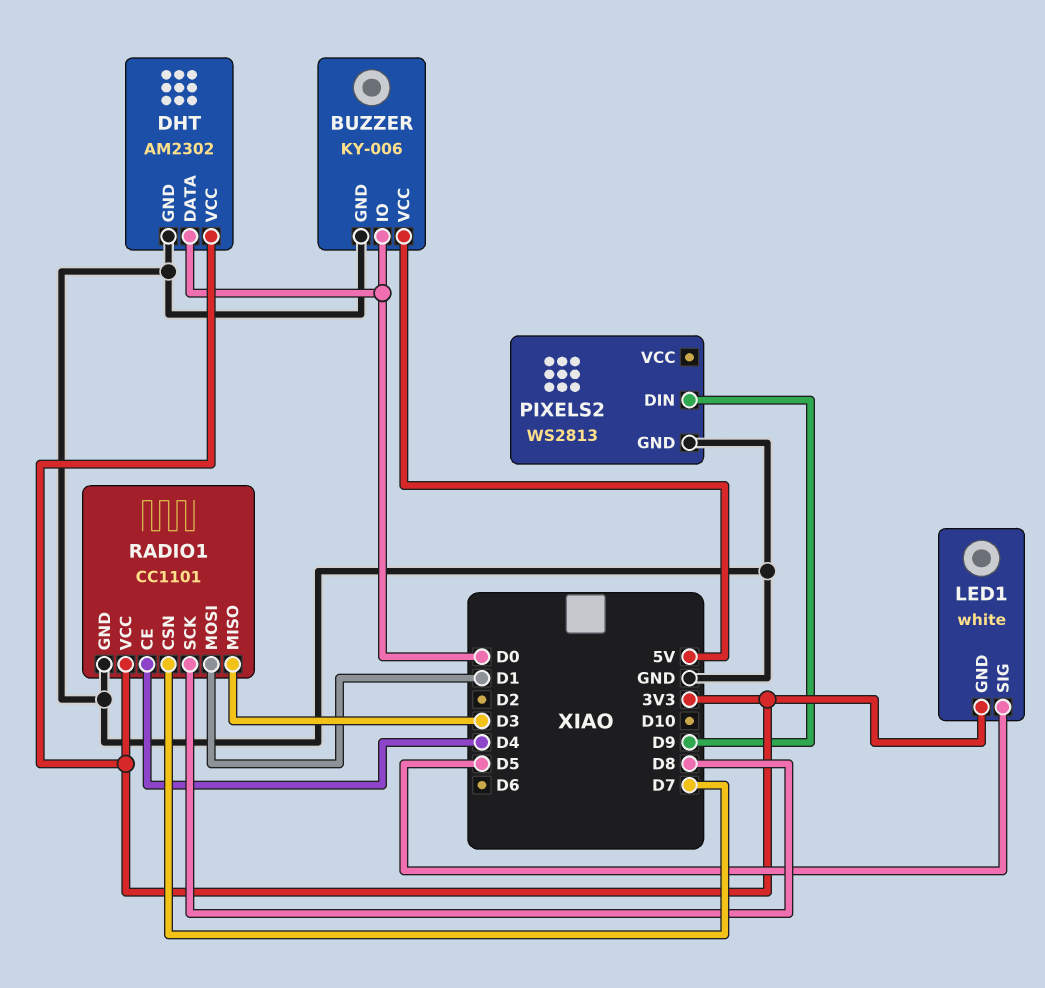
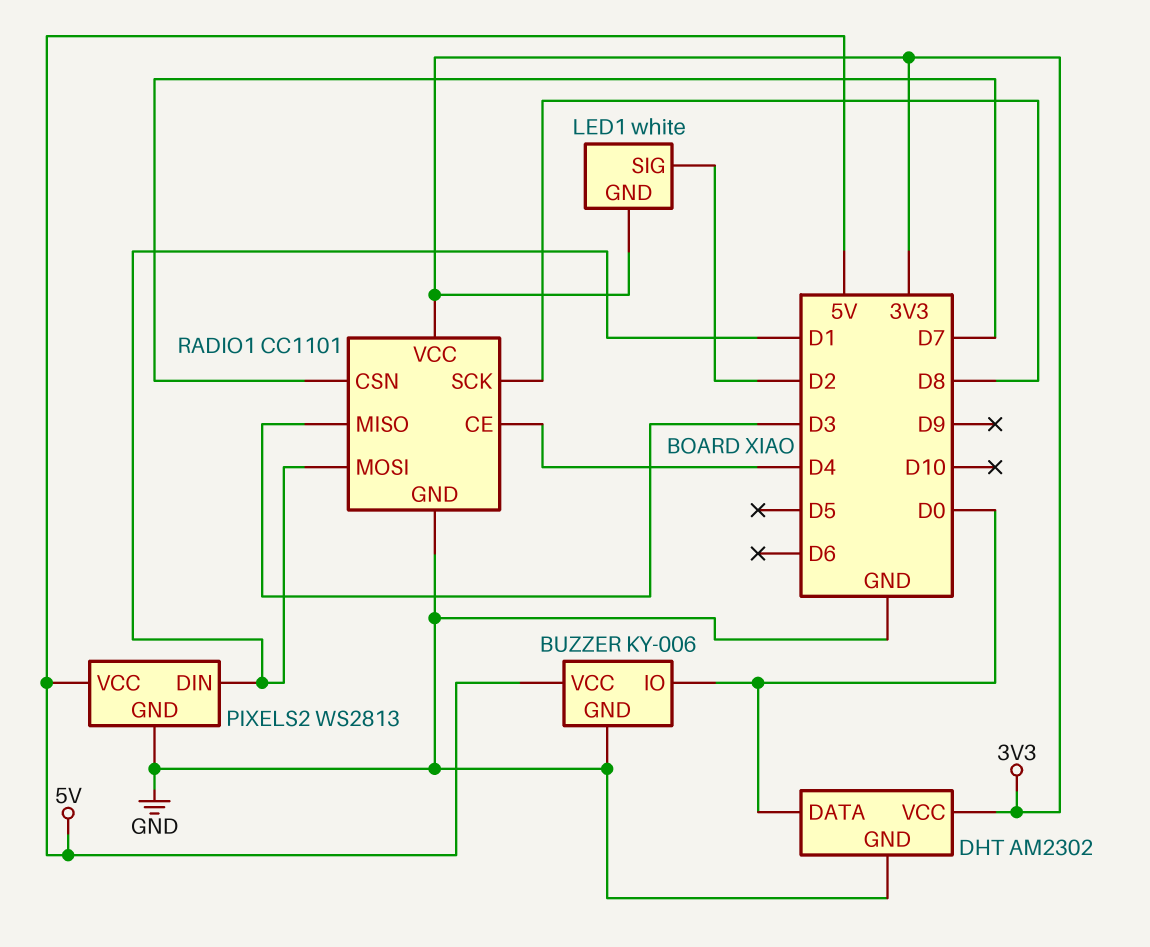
LED1 pin SIG: D5 -> D2
PIXELS2 pin DIN: D9 -> D1
PIXELS2 pin VCC: none -> 5V

